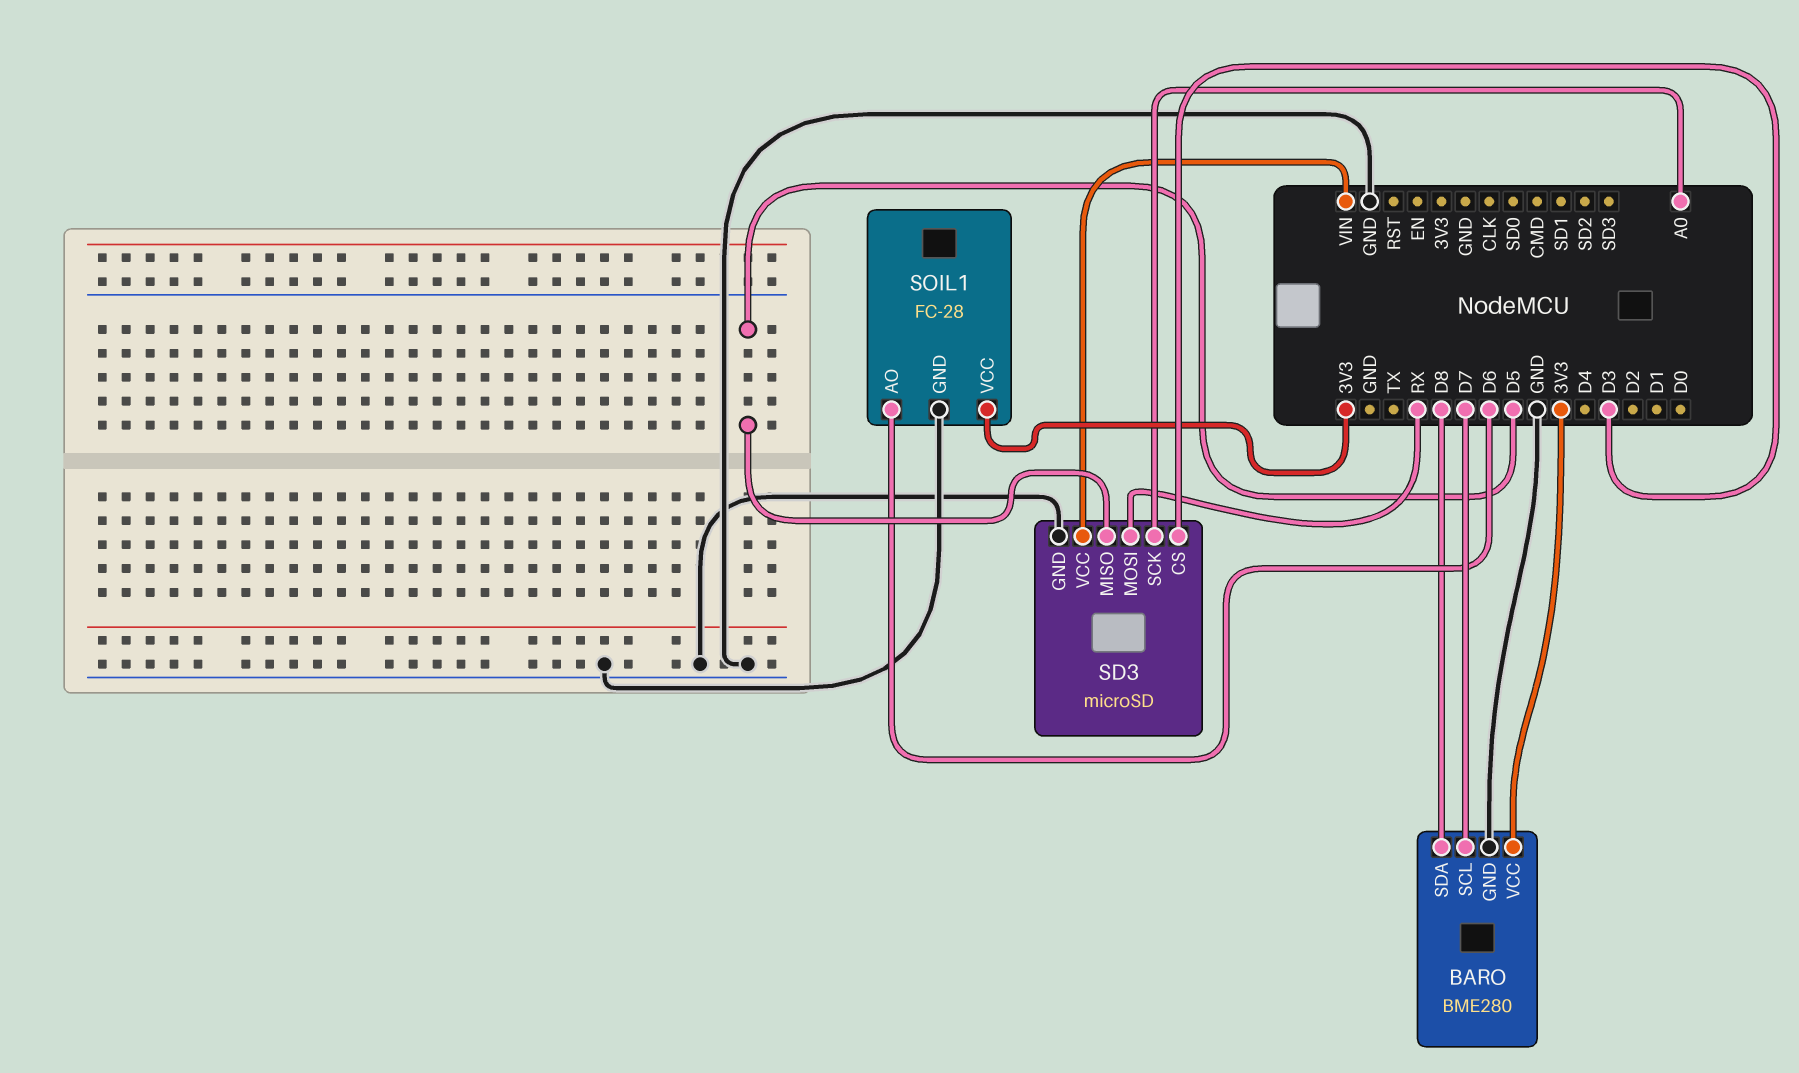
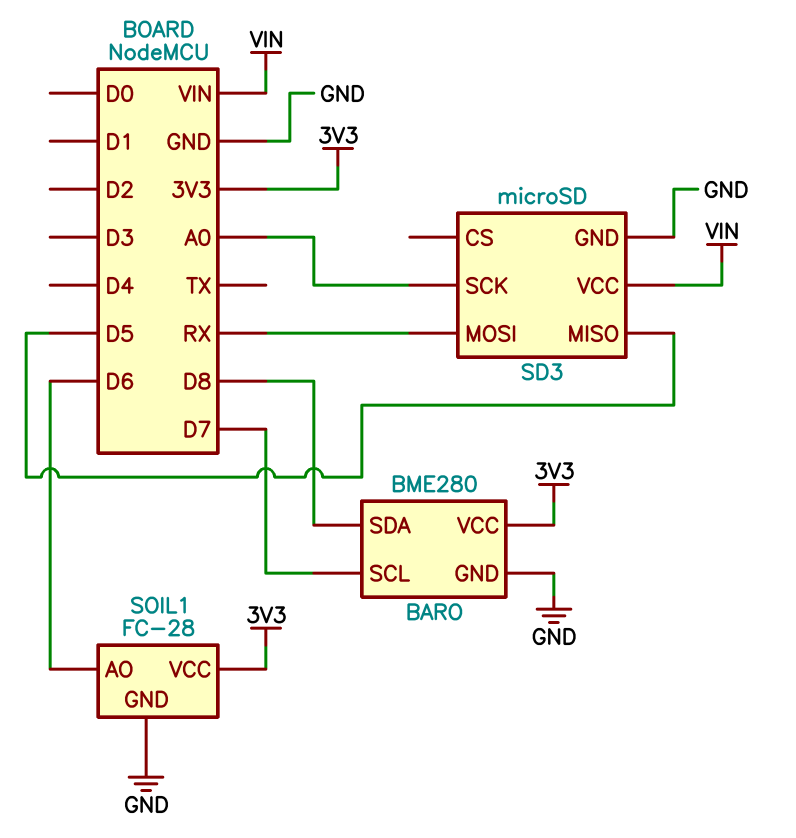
SD3 pin CS: D3 -> none

